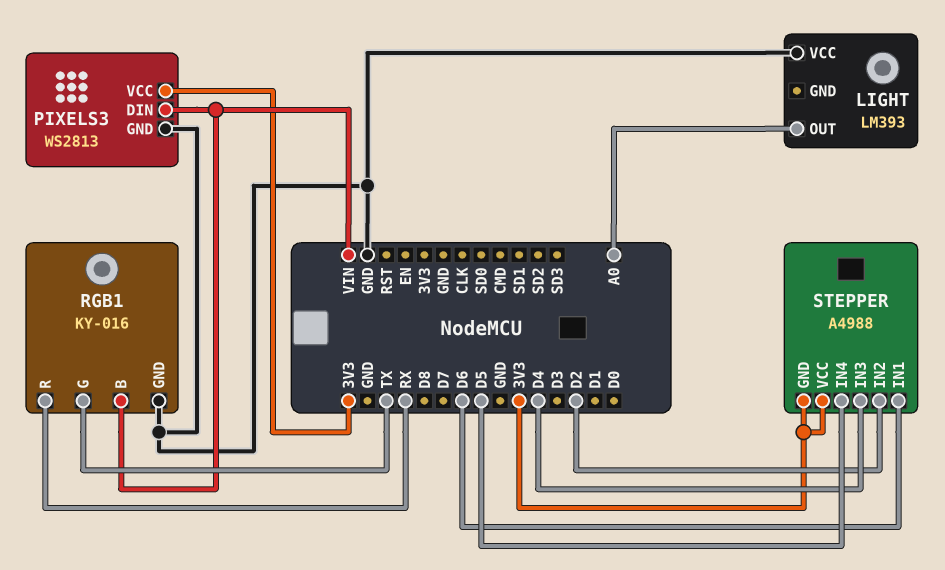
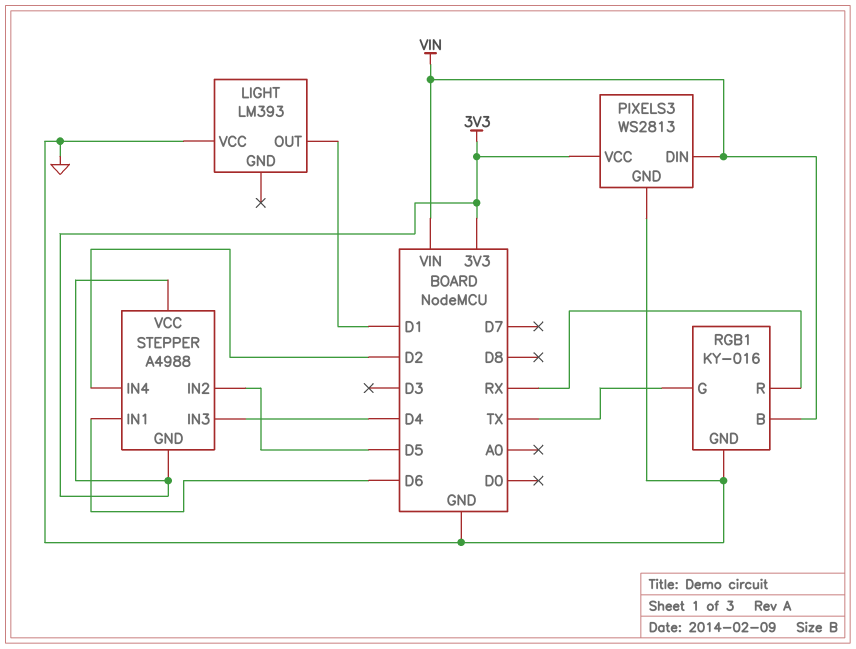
LIGHT pin OUT: A0 -> D1
STEPPER pin IN2: D2 -> D5
STEPPER pin IN4: D5 -> D2

